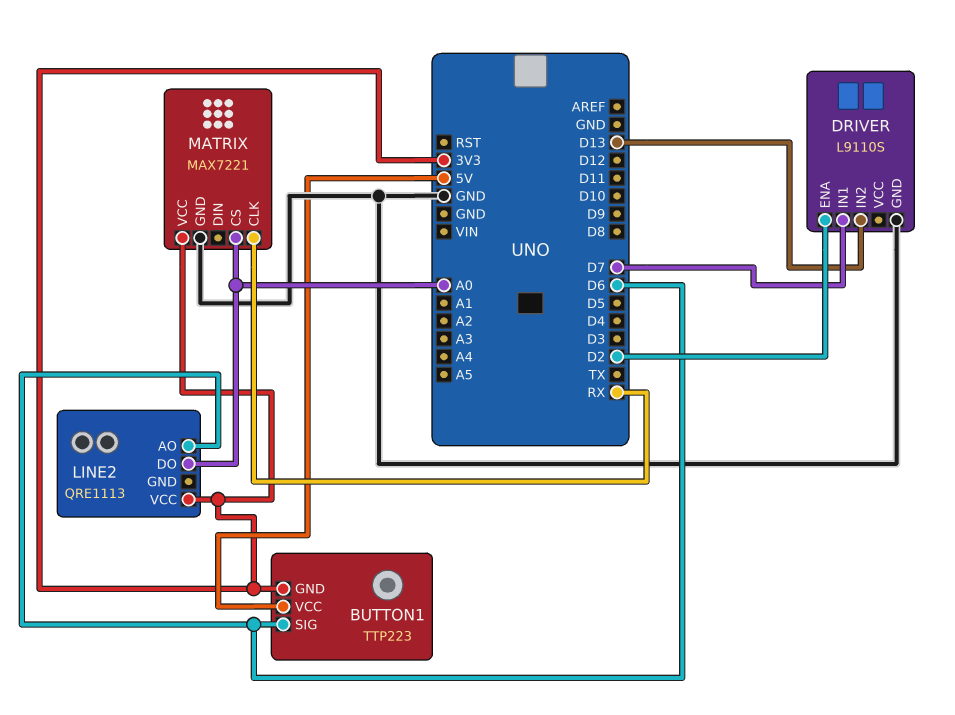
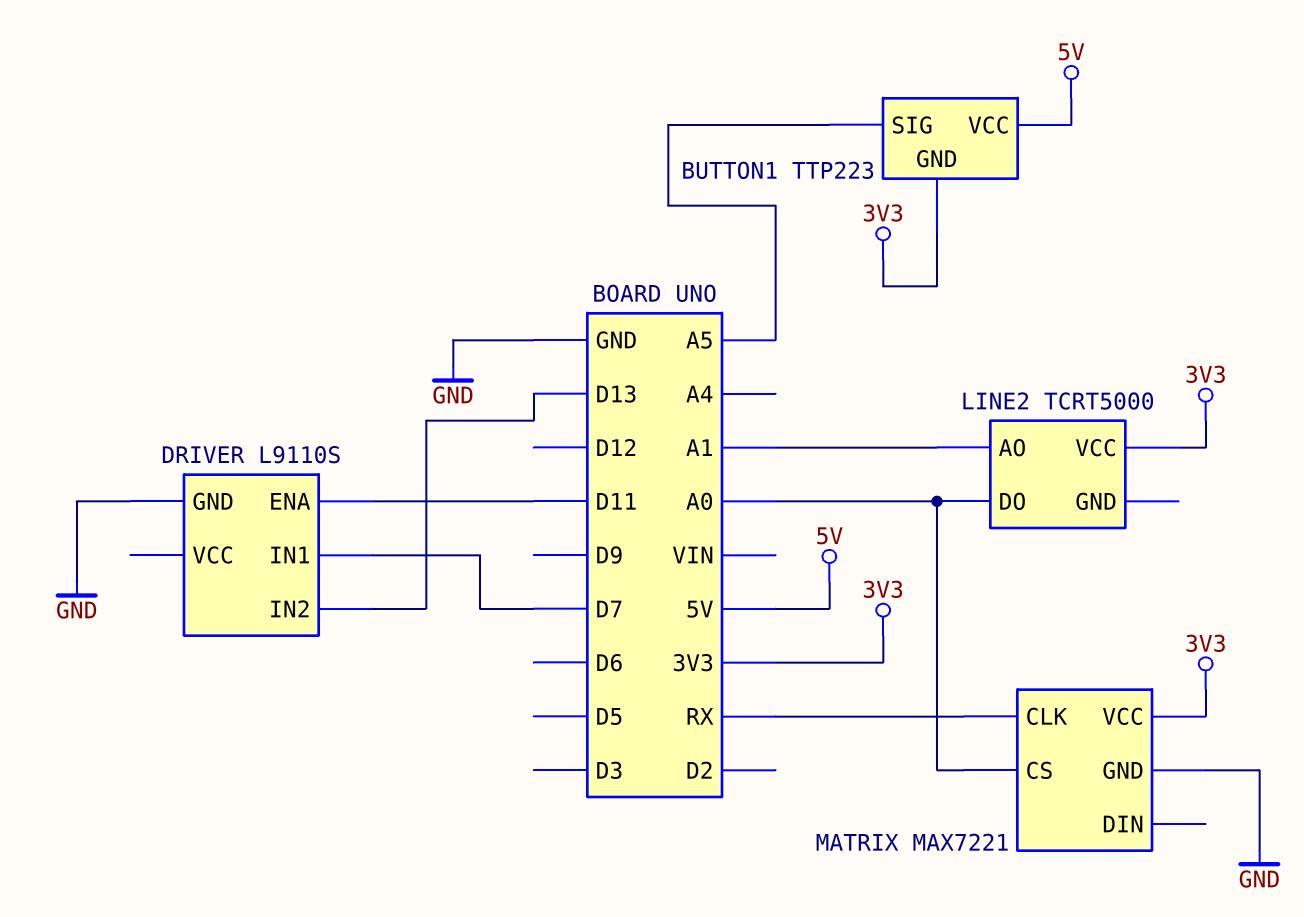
BUTTON1 pin SIG: D6 -> A5
DRIVER pin ENA: D2 -> D11
LINE2: QRE1113 -> TCRT5000
LINE2 pin AO: D6 -> A1

